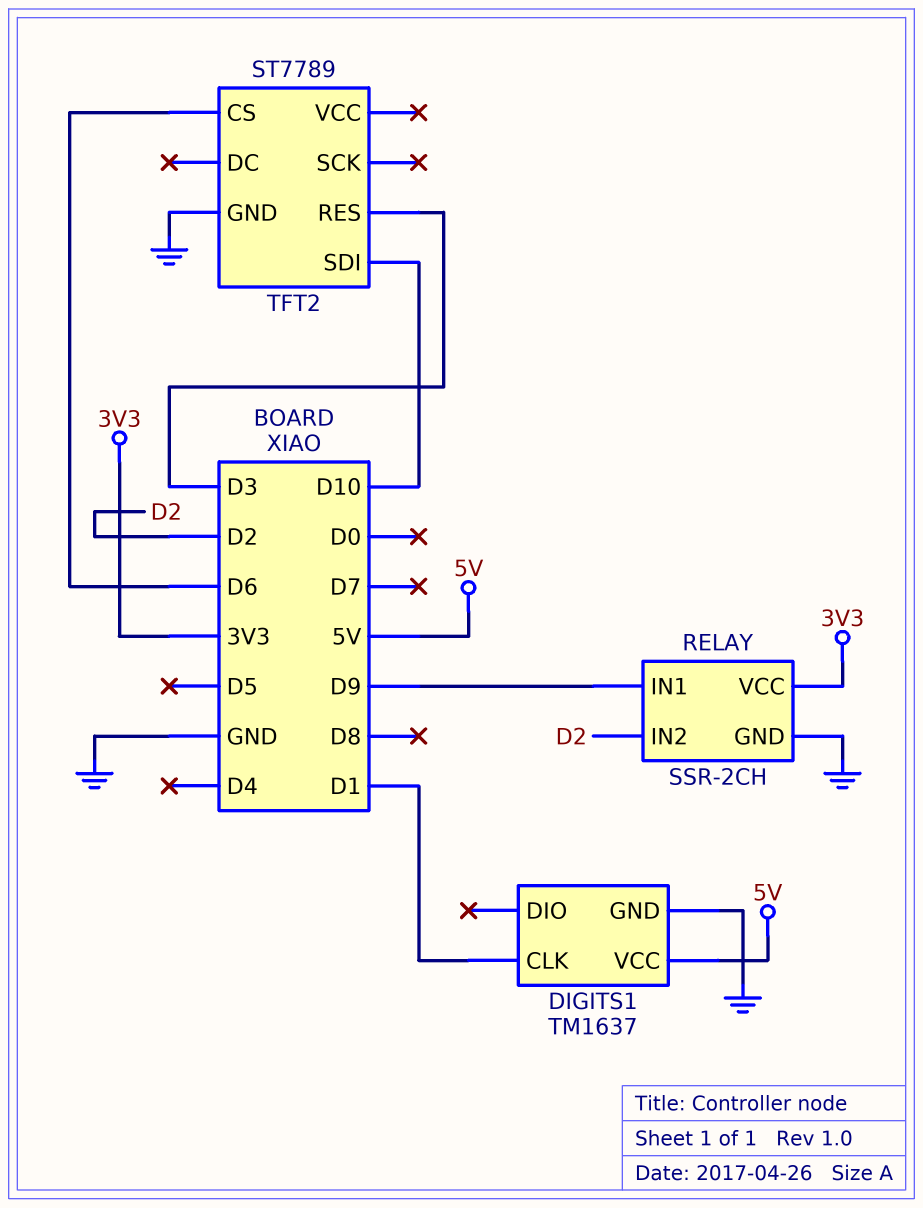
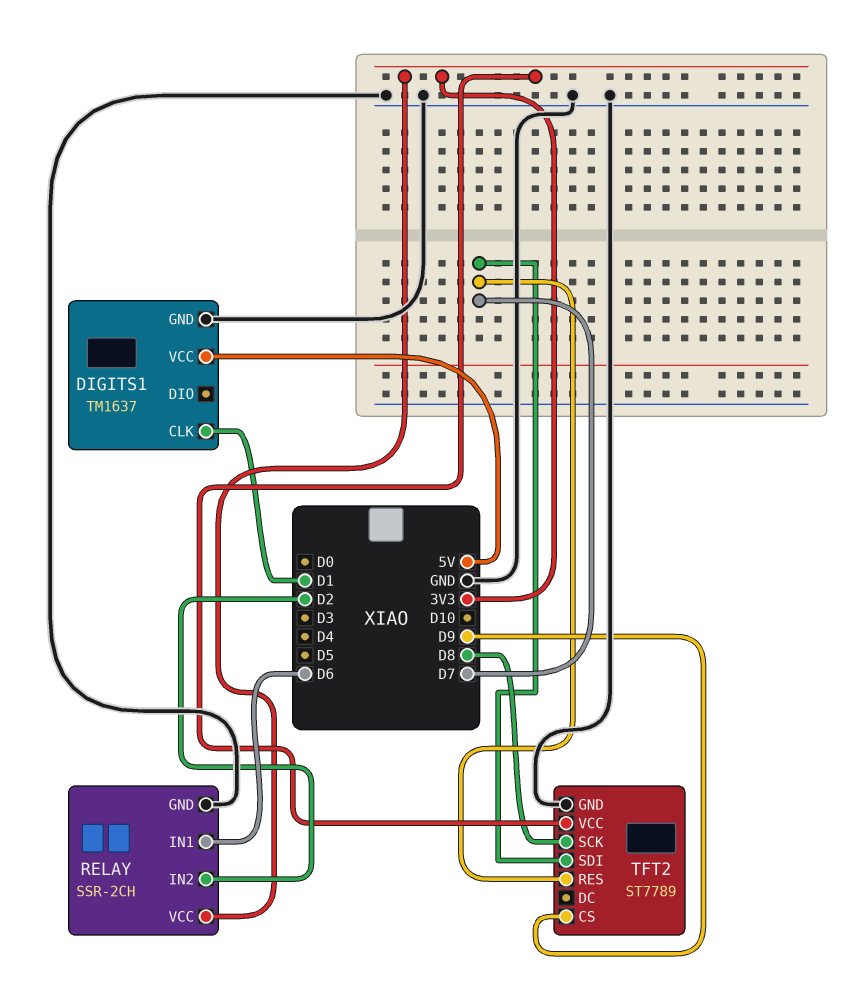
RELAY pin IN1: D9 -> D6
TFT2 pin CS: D6 -> D9
TFT2 pin RES: D3 -> D7
TFT2 pin SCK: none -> D8
TFT2 pin SDI: D10 -> D7
TFT2 pin VCC: none -> 3V3

